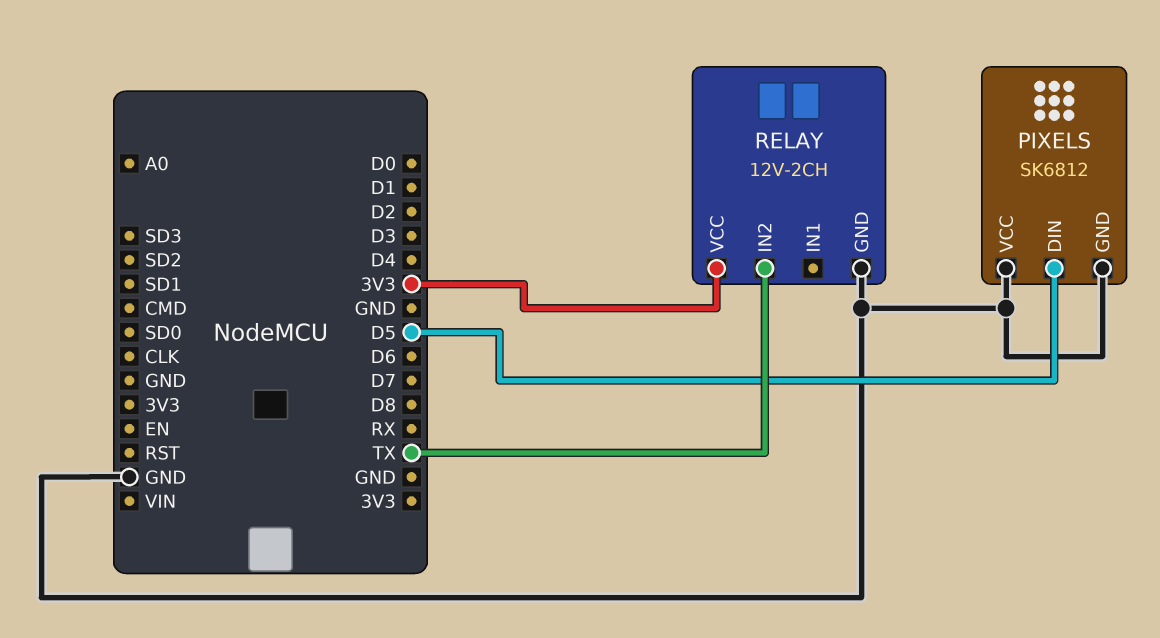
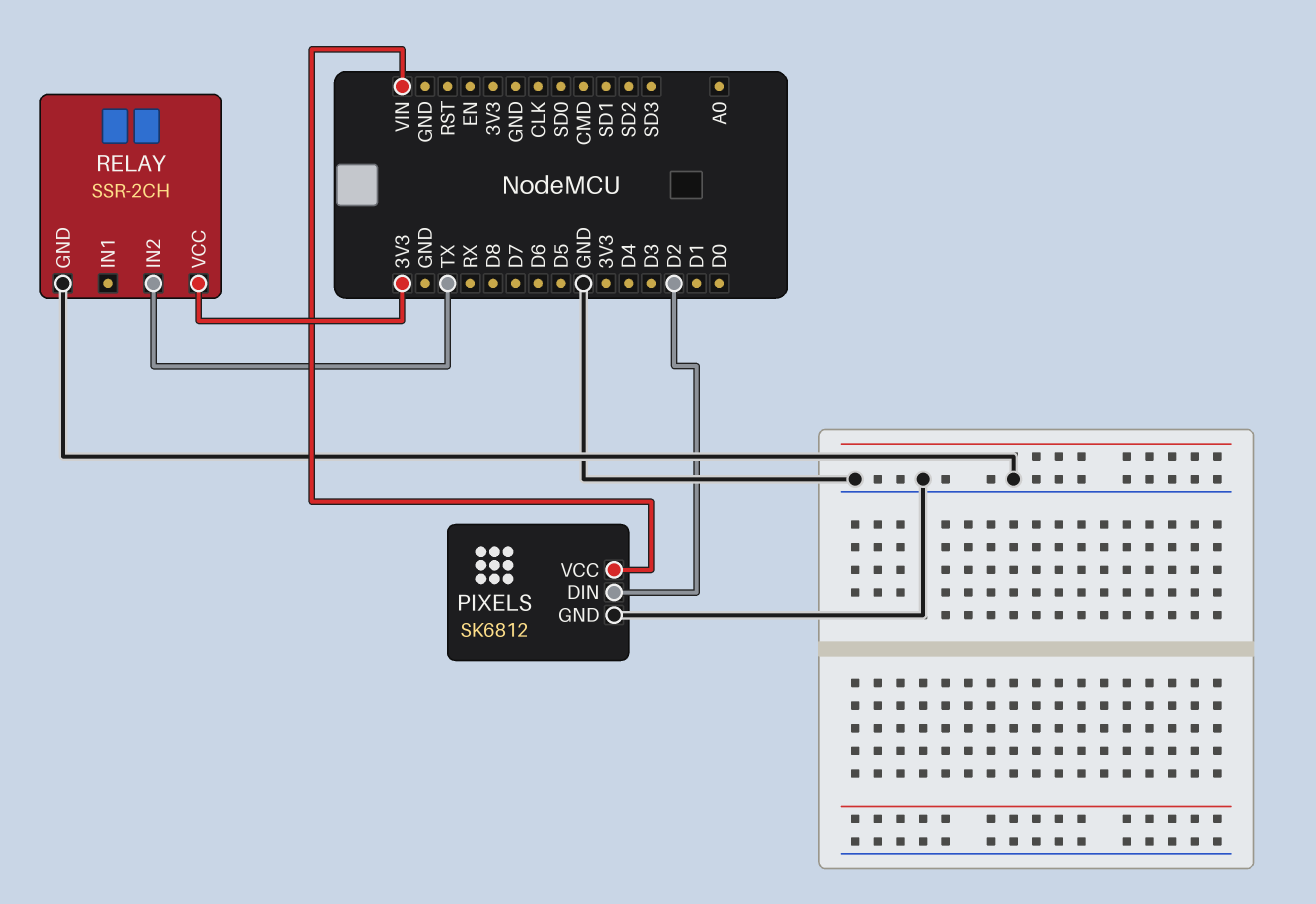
PIXELS pin DIN: D5 -> D2
PIXELS pin VCC: GND -> VIN
RELAY: 12V-2CH -> SSR-2CH

